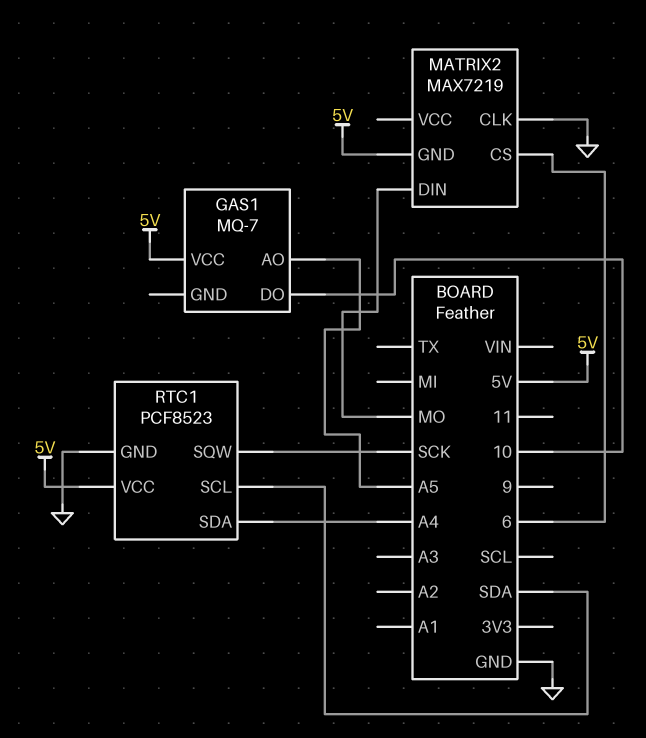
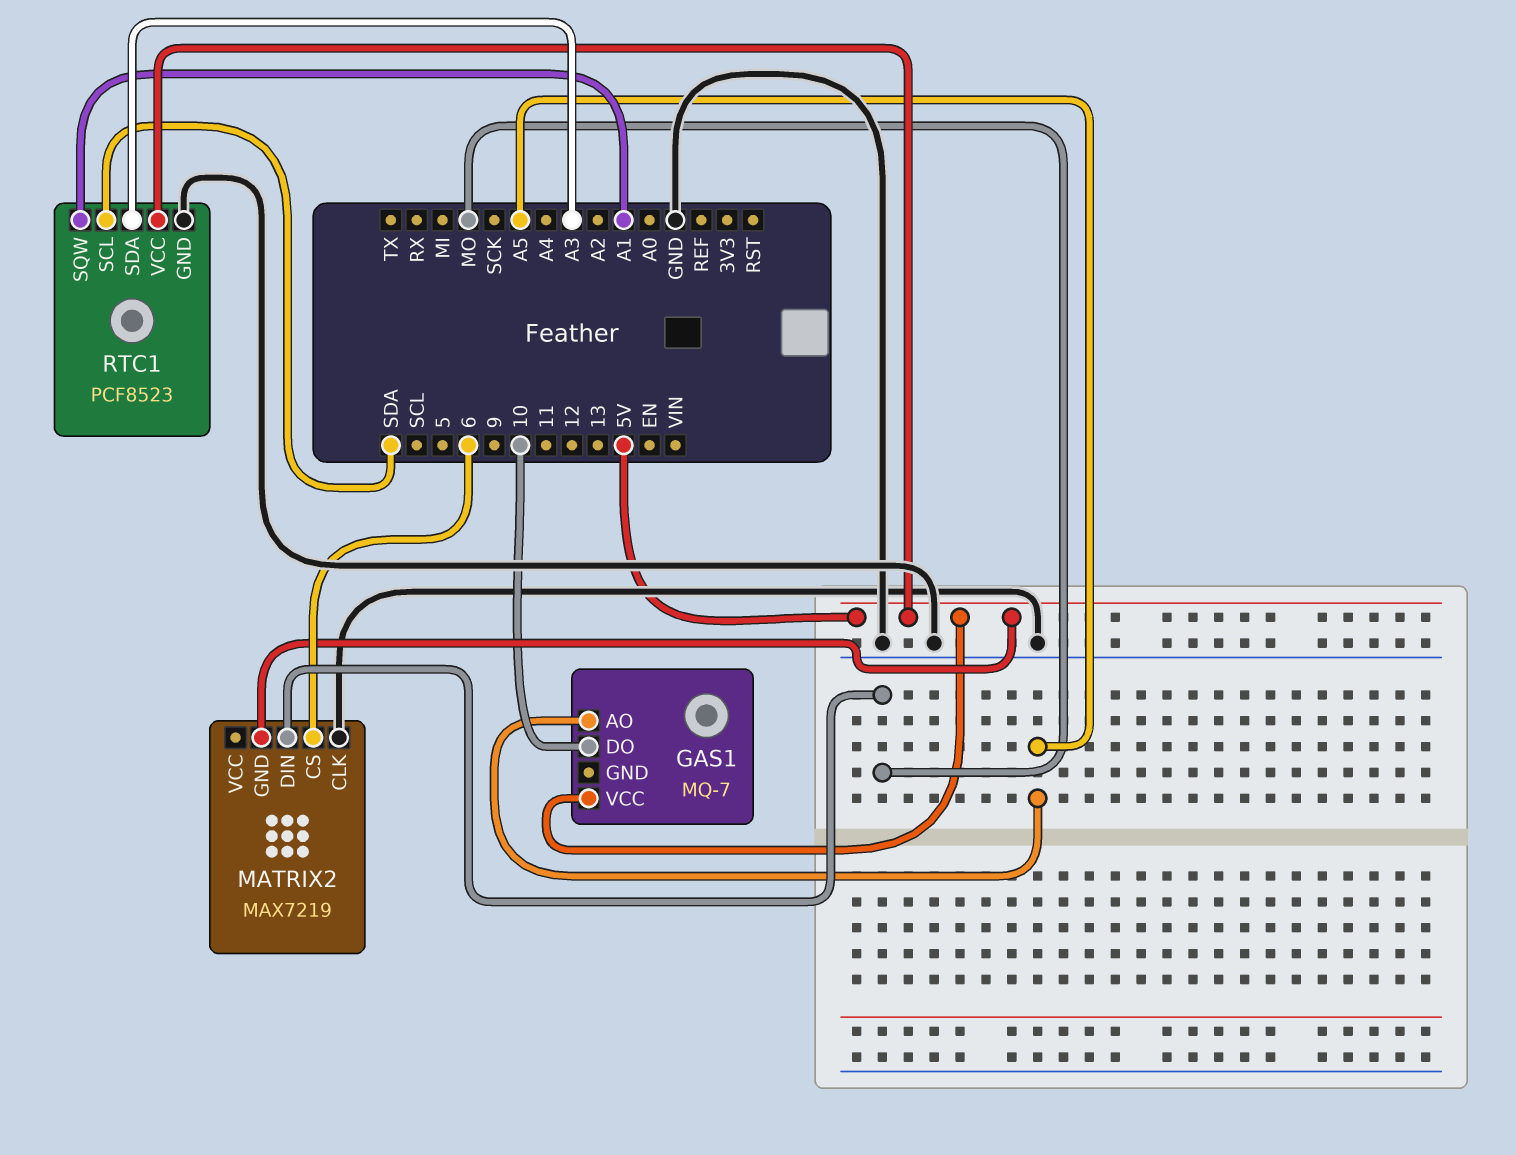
RTC1 pin SDA: A4 -> A3
RTC1 pin SQW: SCK -> A1

